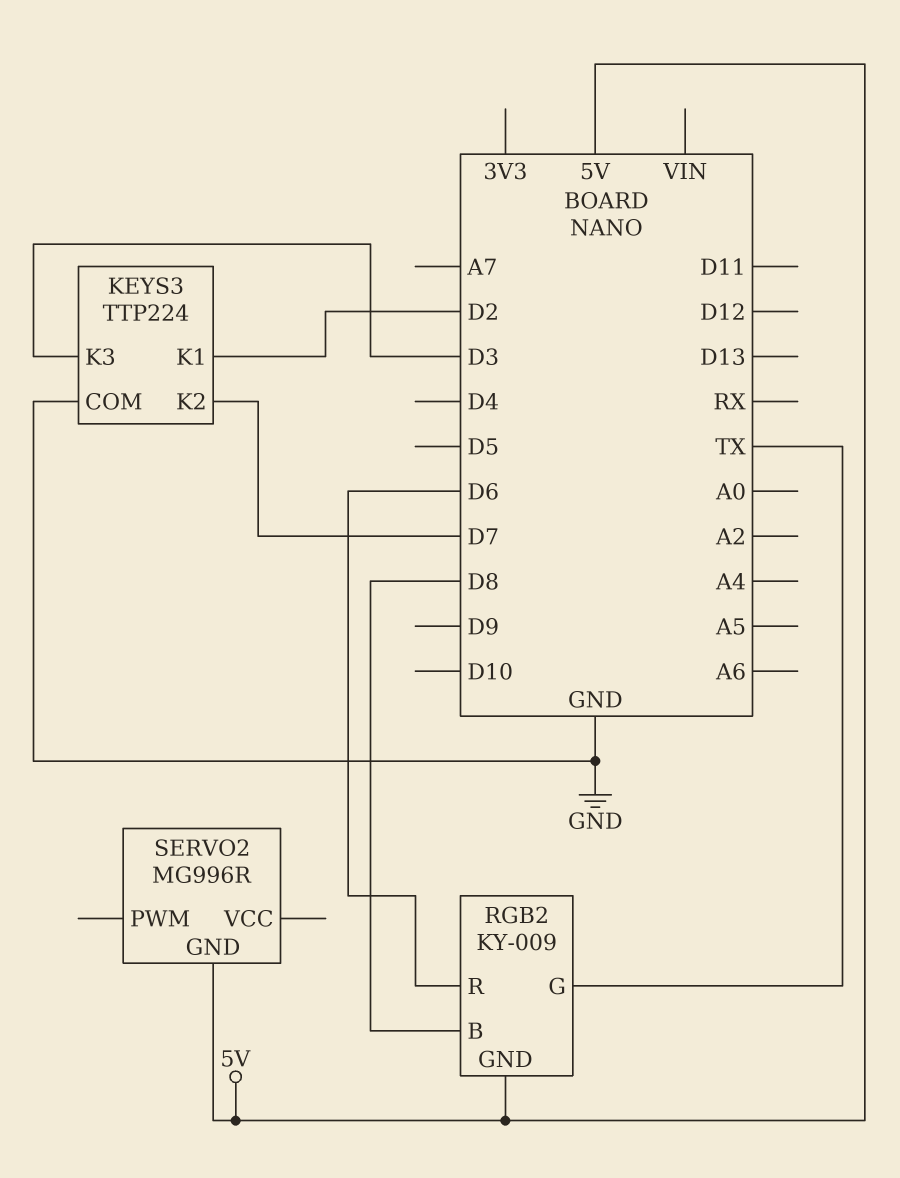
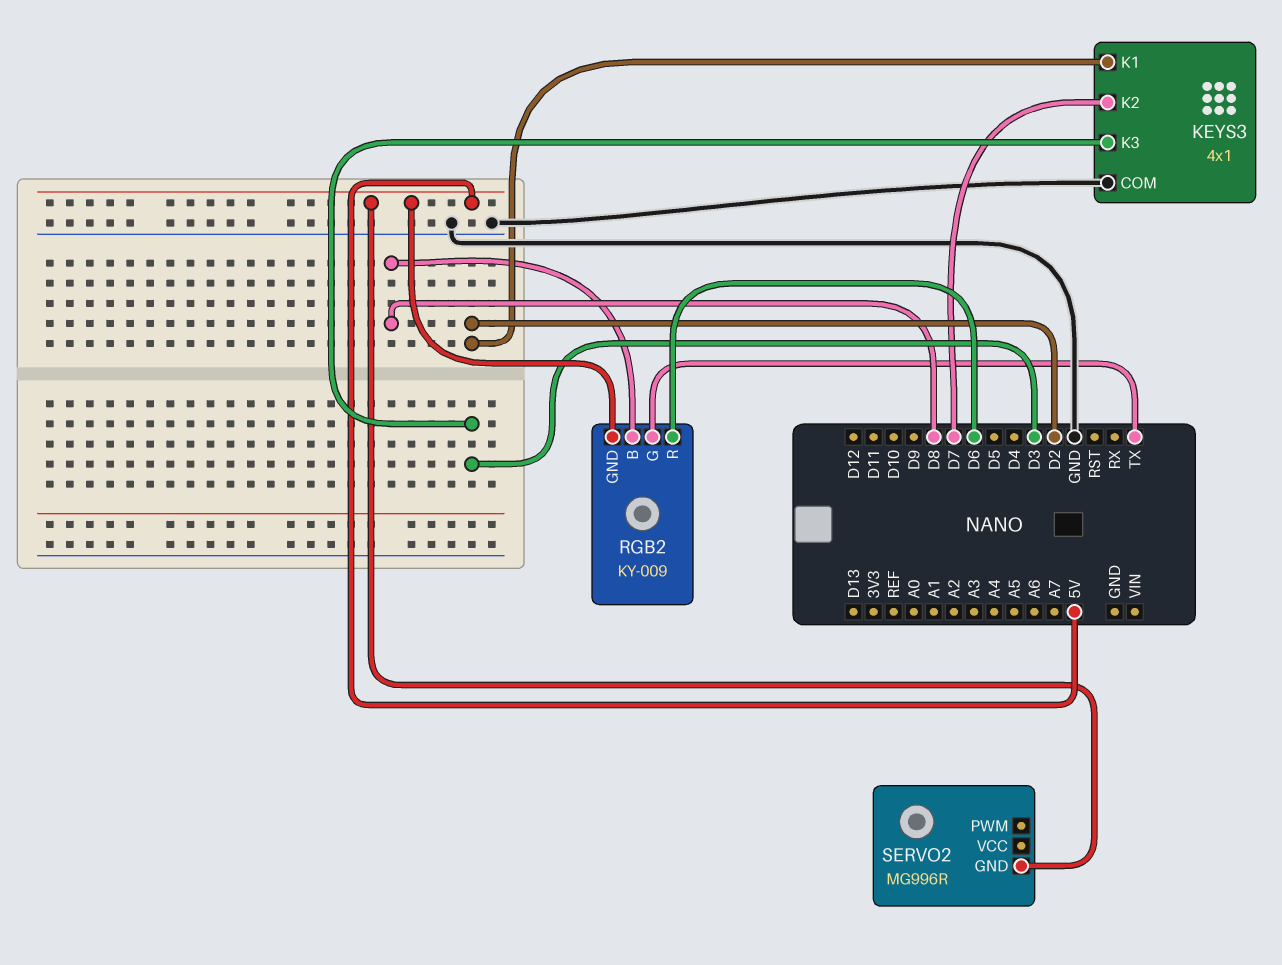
KEYS3: TTP224 -> 4x1

